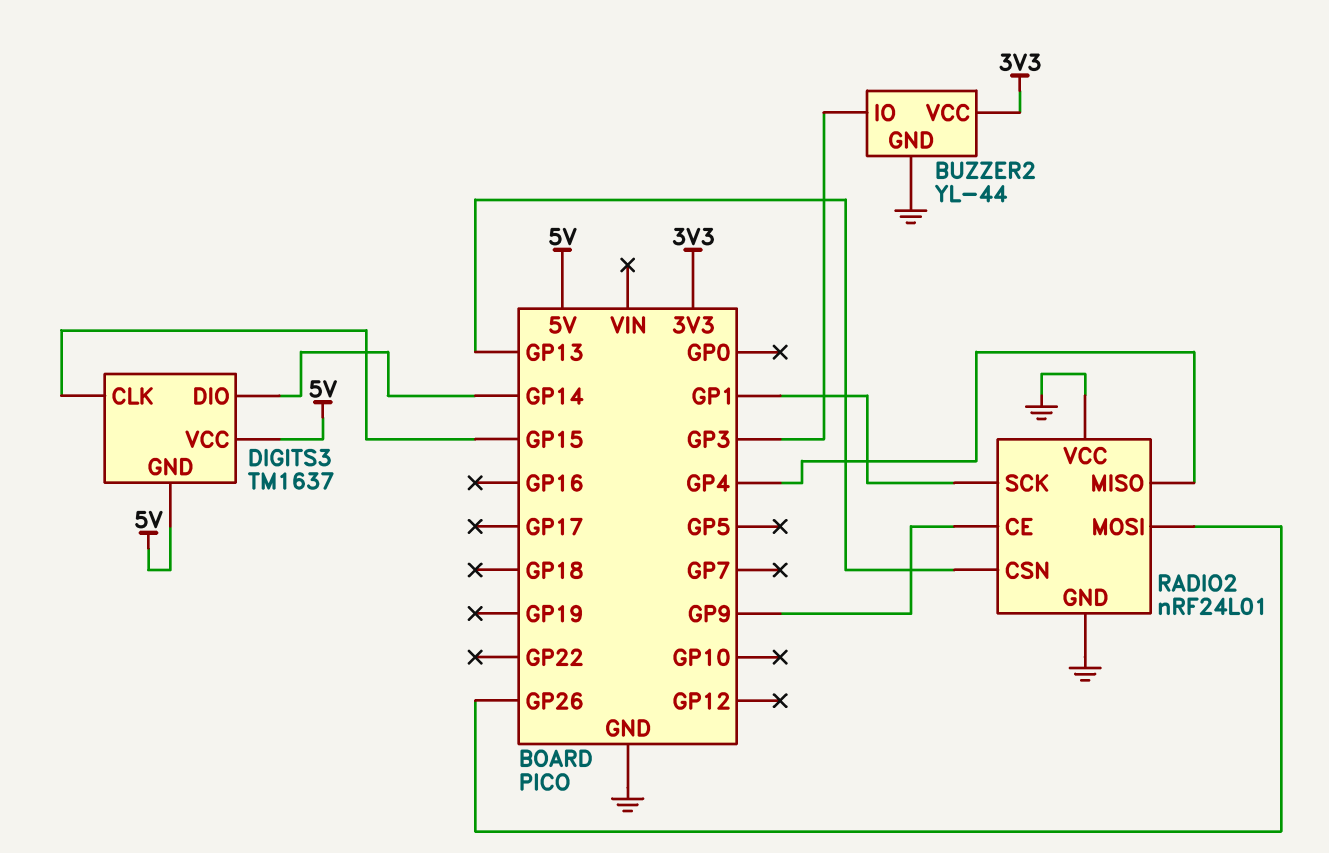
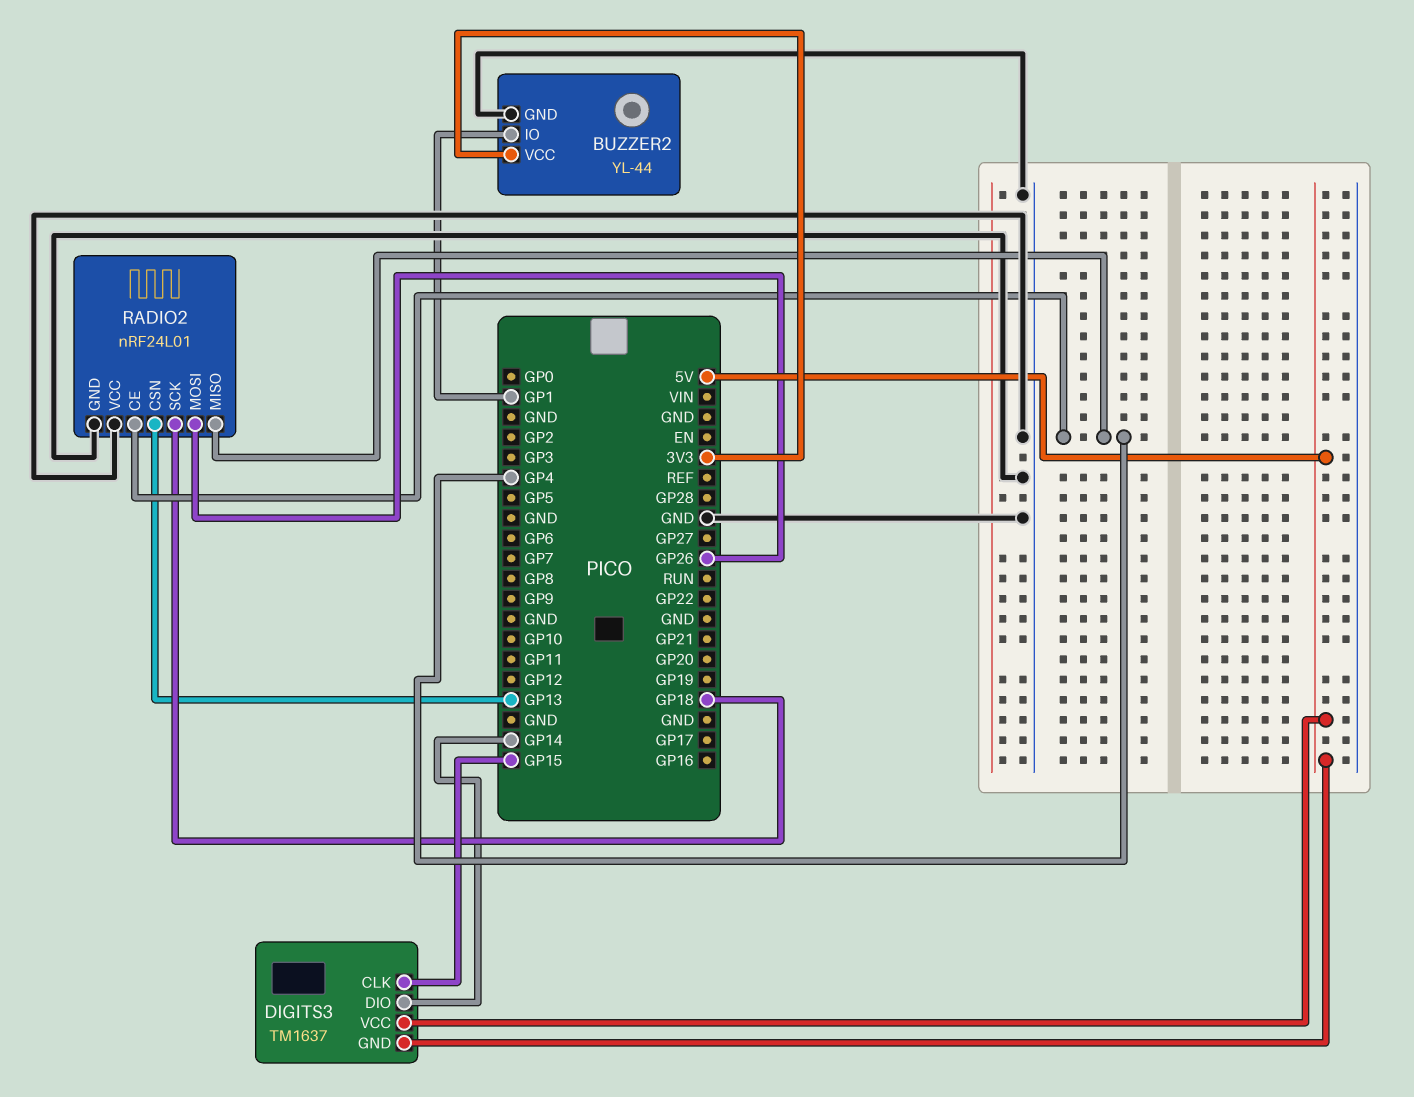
BUZZER2 pin IO: GP3 -> GP1
RADIO2 pin CE: GP9 -> GP4
RADIO2 pin SCK: GP1 -> GP18

